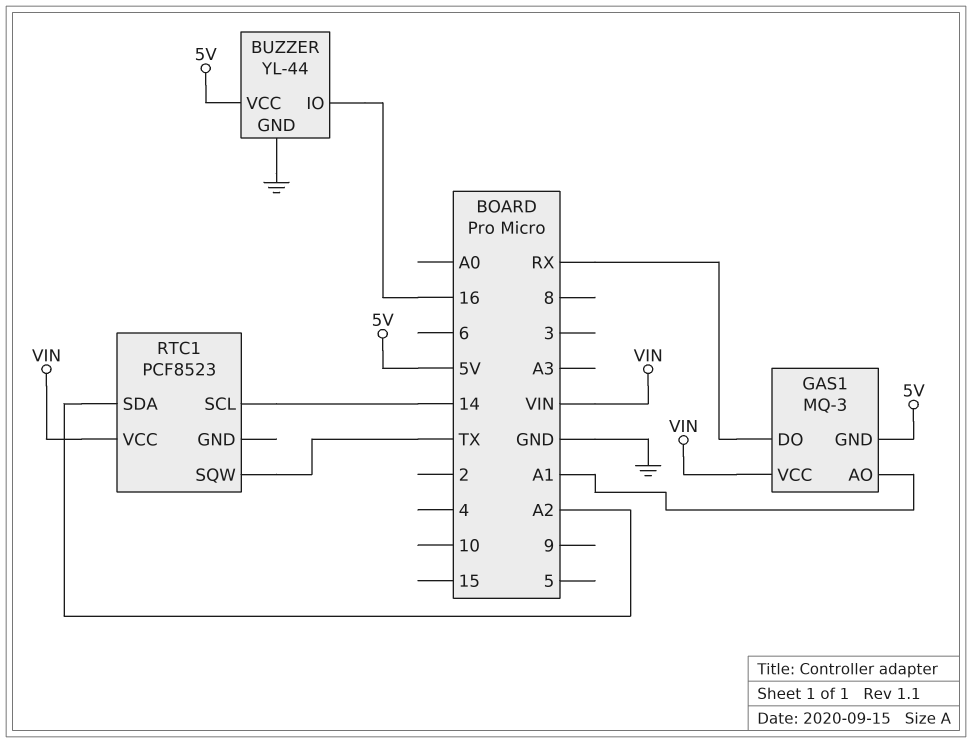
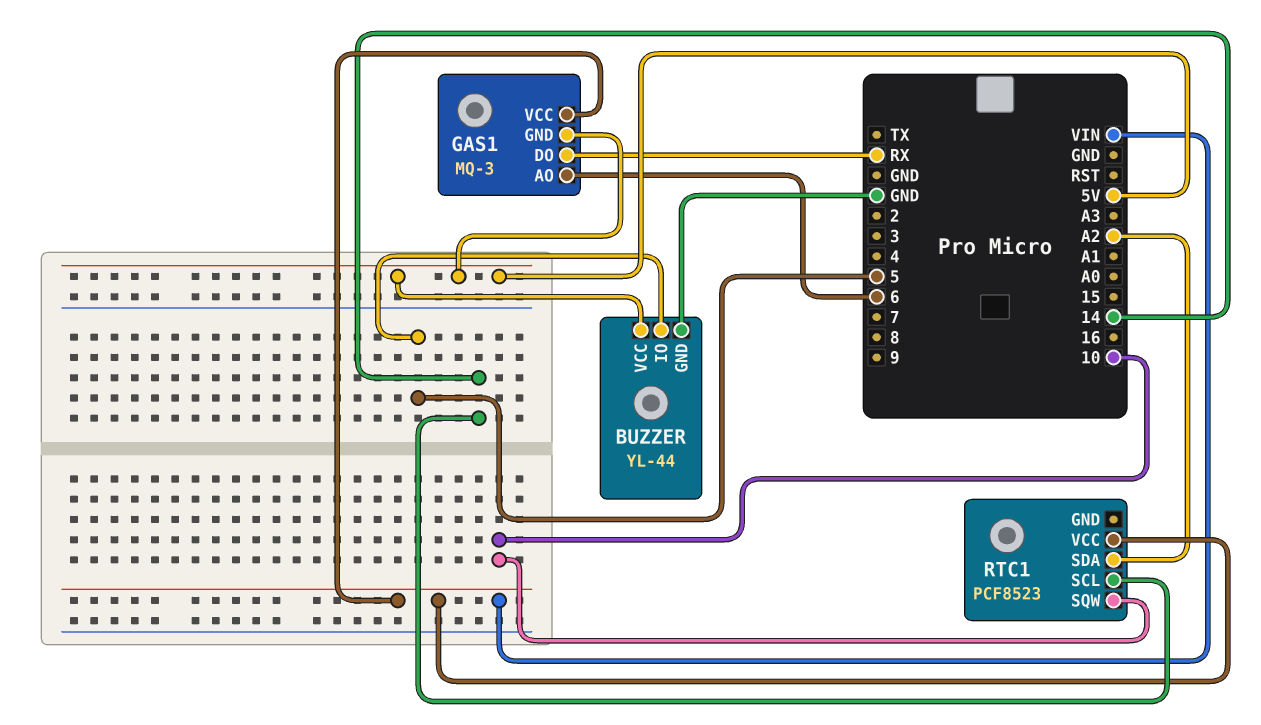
BUZZER pin IO: 16 -> 5
GAS1 pin AO: A1 -> 6
RTC1 pin SQW: TX -> 10

